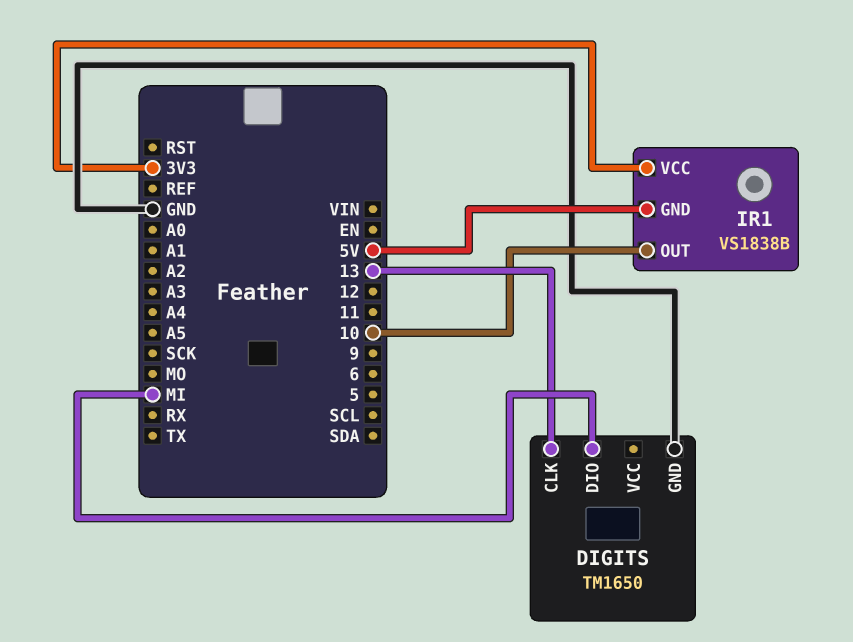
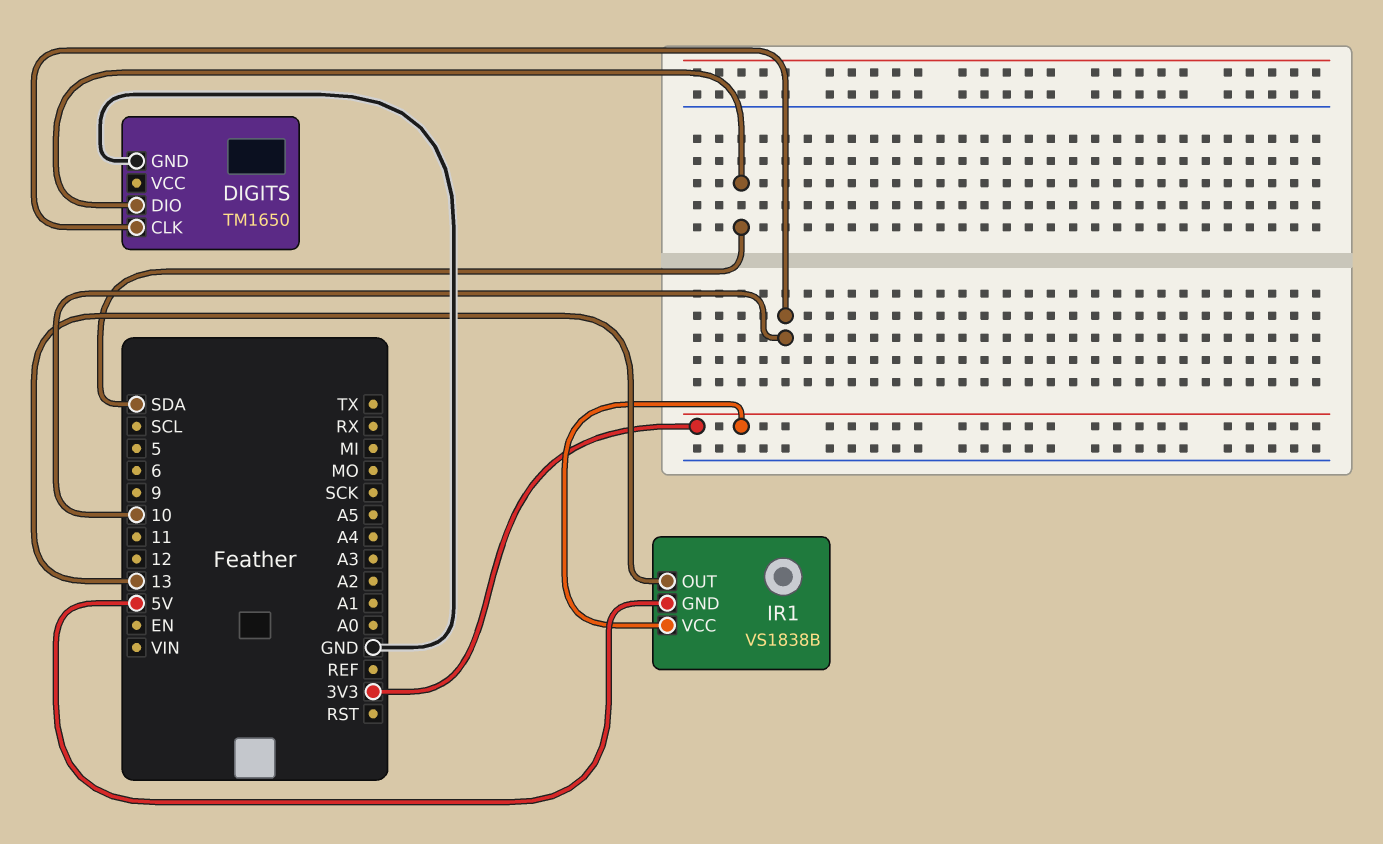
DIGITS pin CLK: 13 -> 10
DIGITS pin DIO: MI -> SDA
IR1 pin OUT: 10 -> 13

